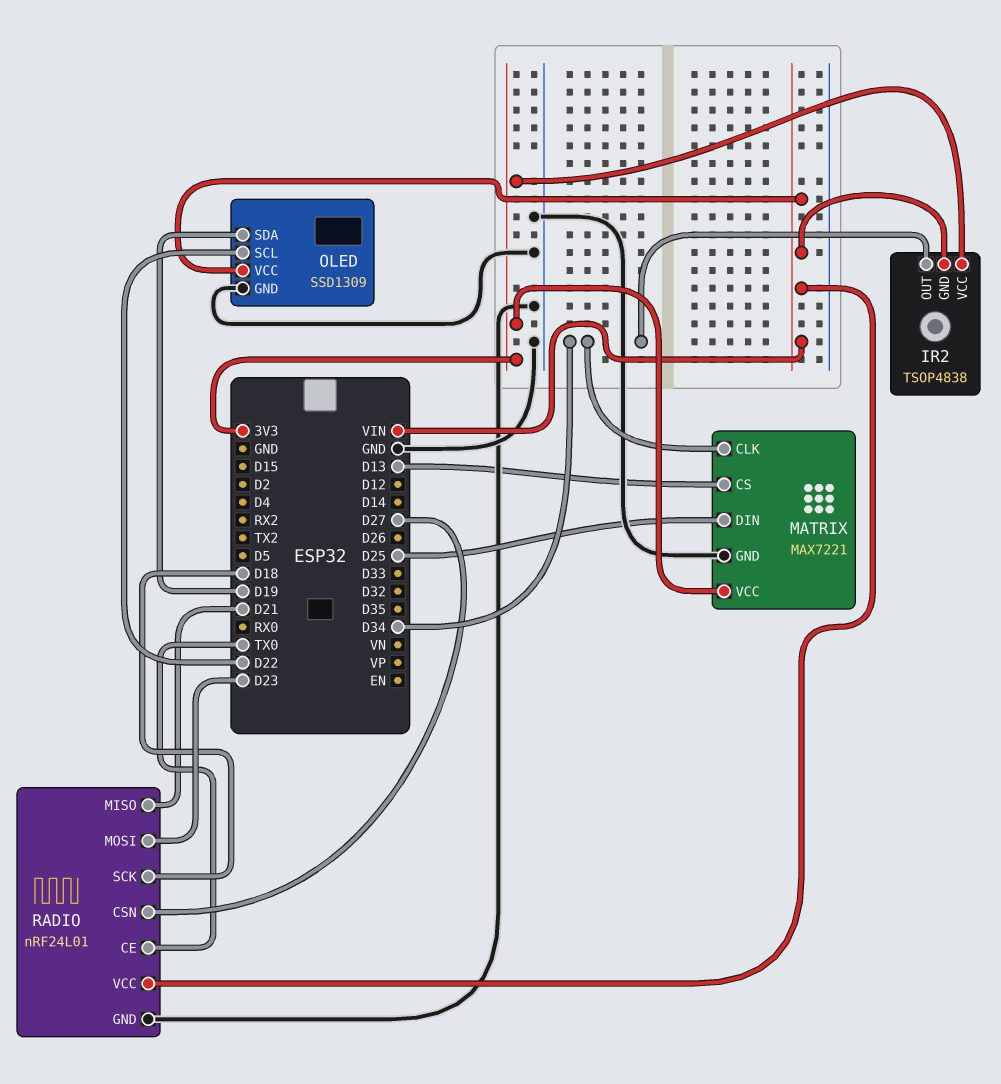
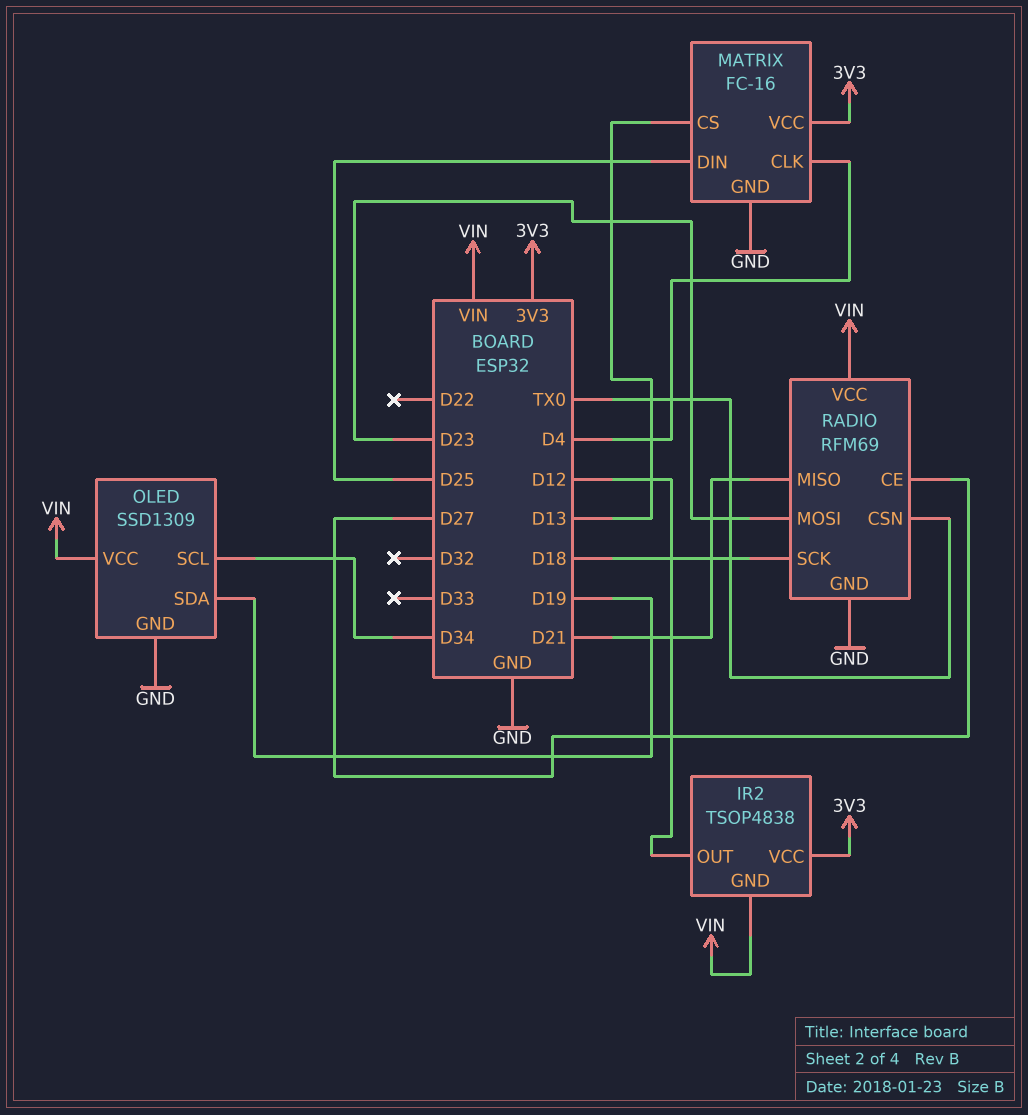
IR2 pin OUT: D34 -> D12
MATRIX: MAX7221 -> FC-16
MATRIX pin CLK: D34 -> D4
OLED pin SCL: D22 -> D34
RADIO: nRF24L01 -> RFM69
RADIO pin CE: TX0 -> D27
RADIO pin CSN: D27 -> TX0

